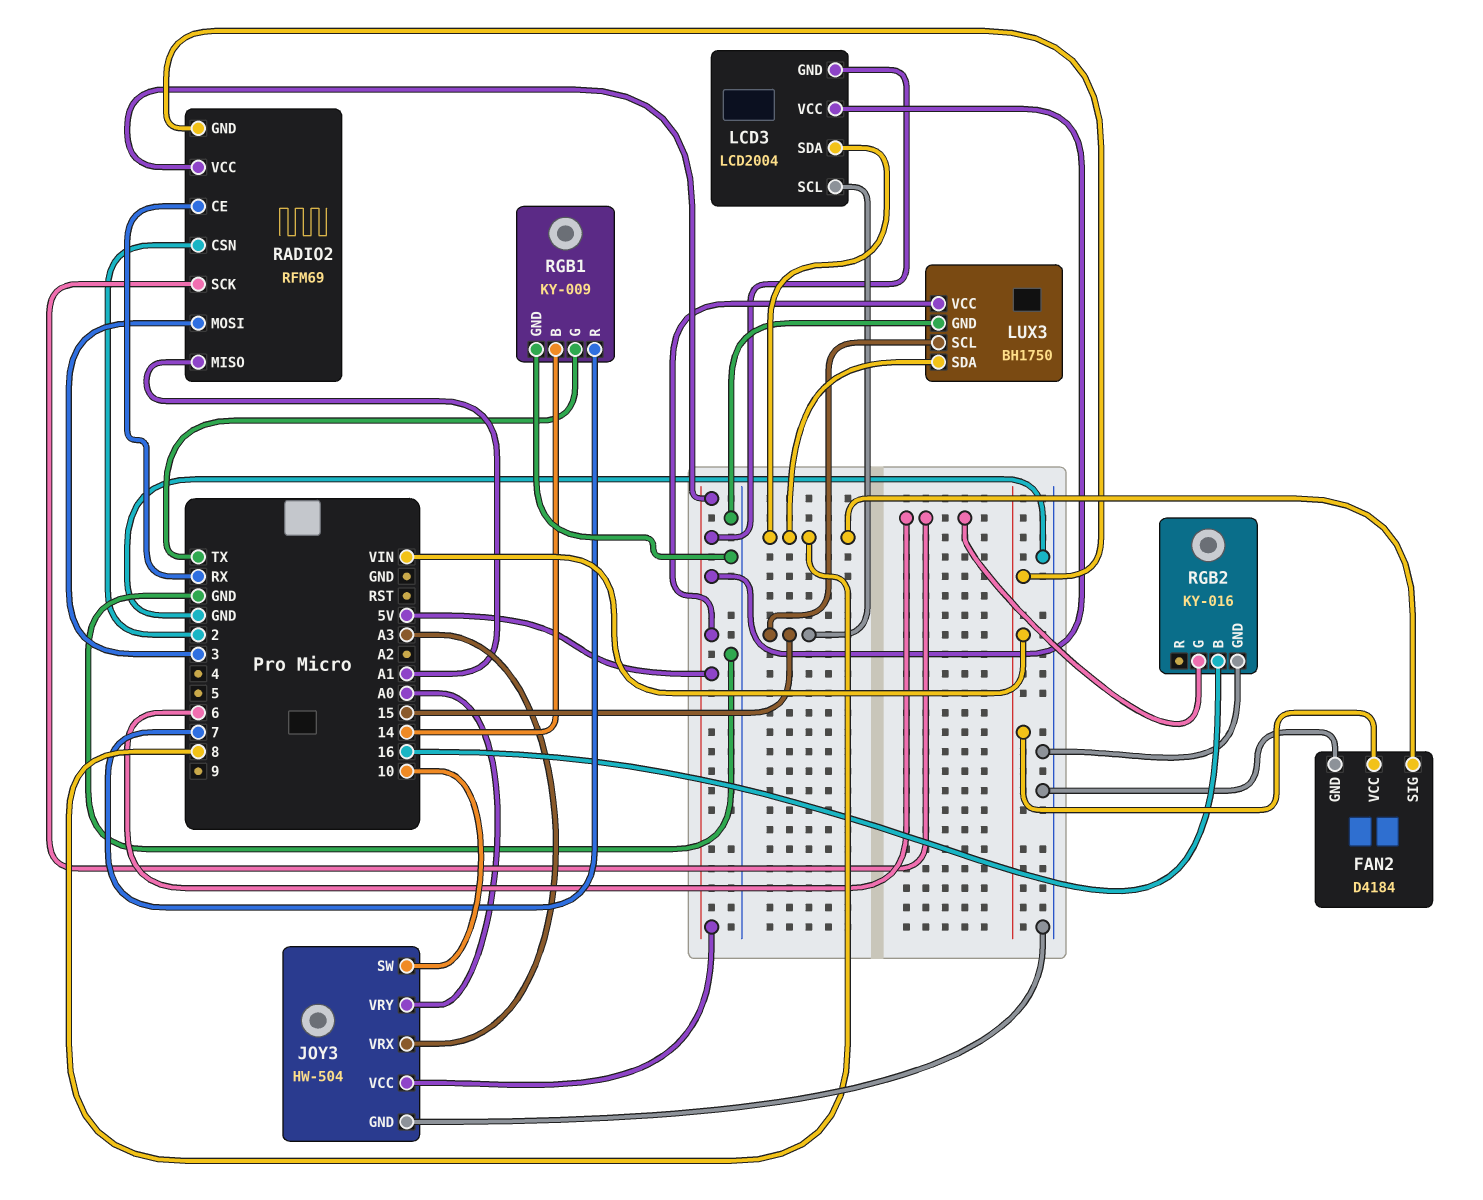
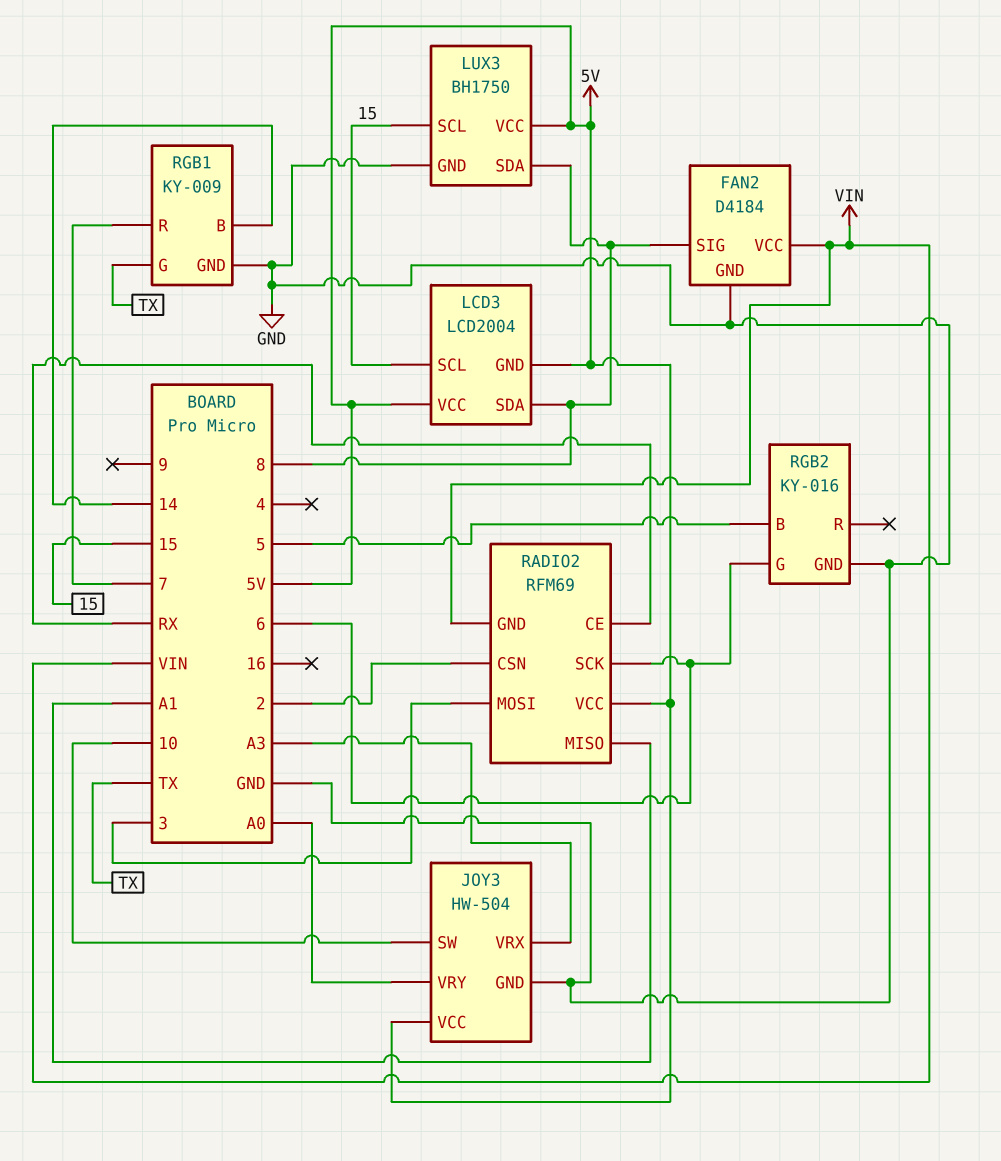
RGB2 pin B: 16 -> 5

